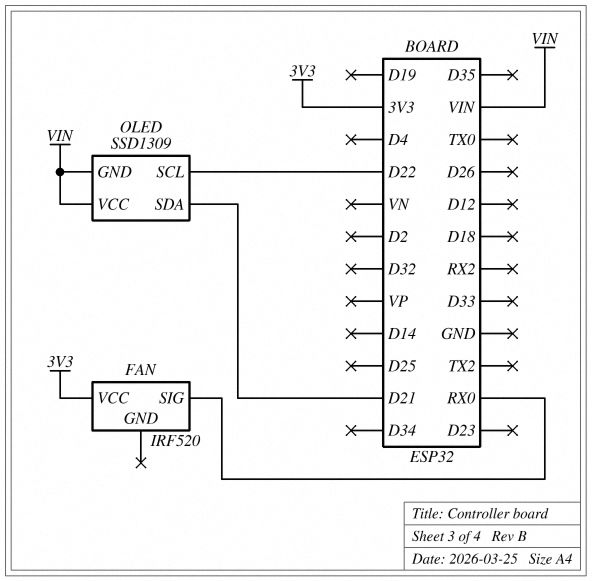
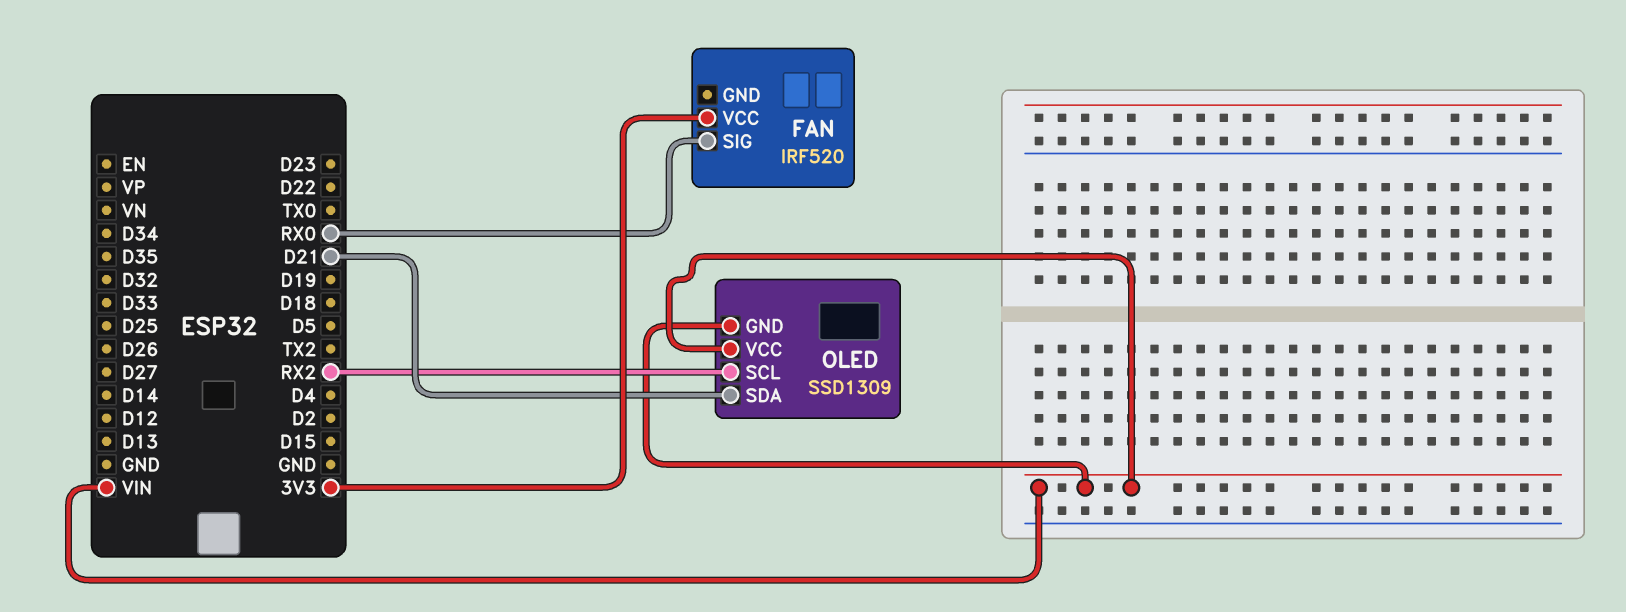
OLED pin SCL: D22 -> RX2

